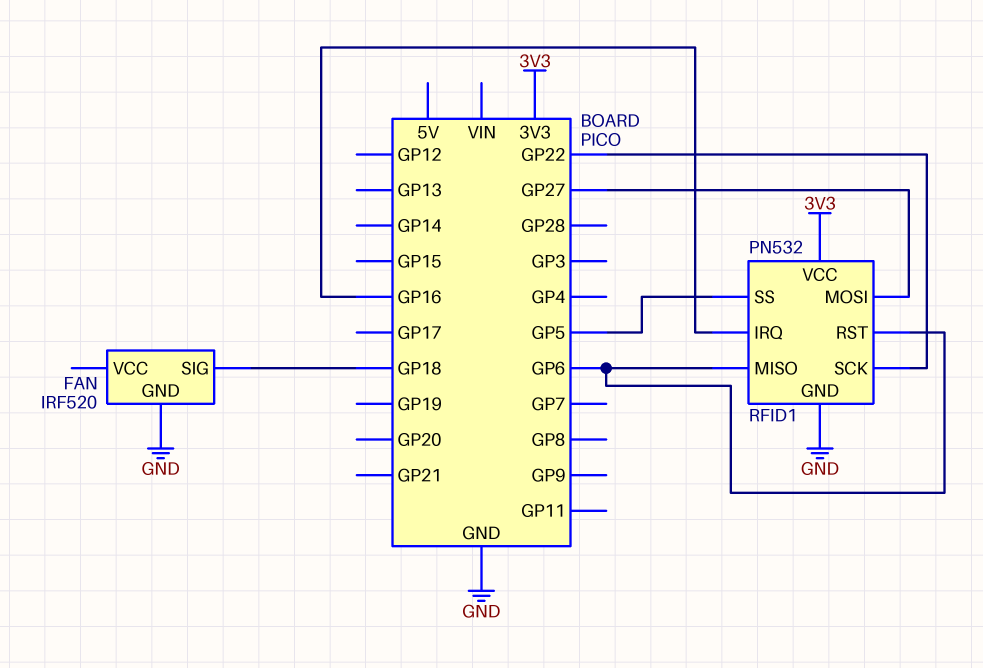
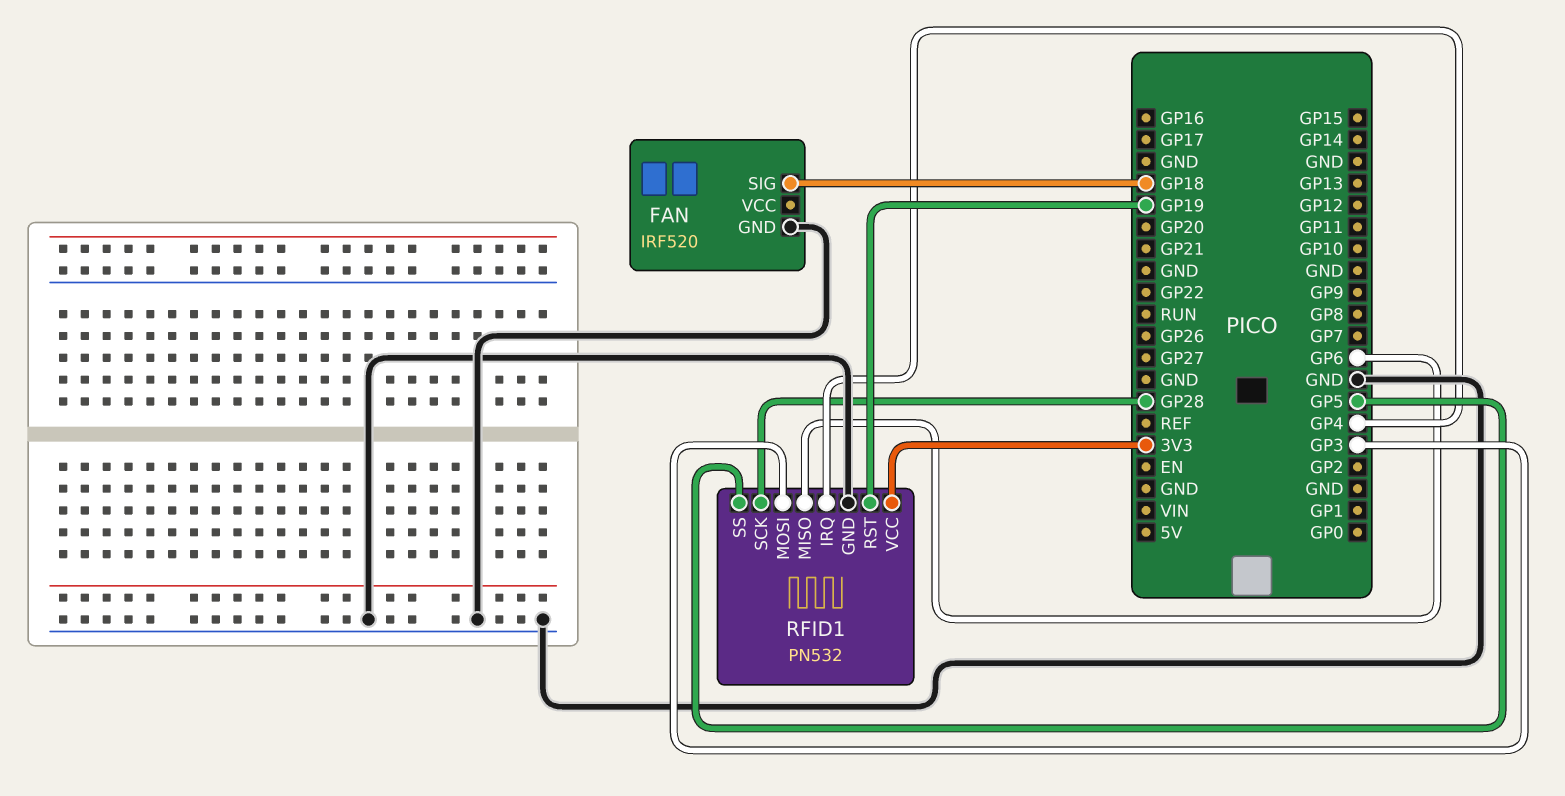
RFID1 pin IRQ: GP16 -> GP4
RFID1 pin MOSI: GP27 -> GP3
RFID1 pin RST: GP6 -> GP19
RFID1 pin SCK: GP22 -> GP28

